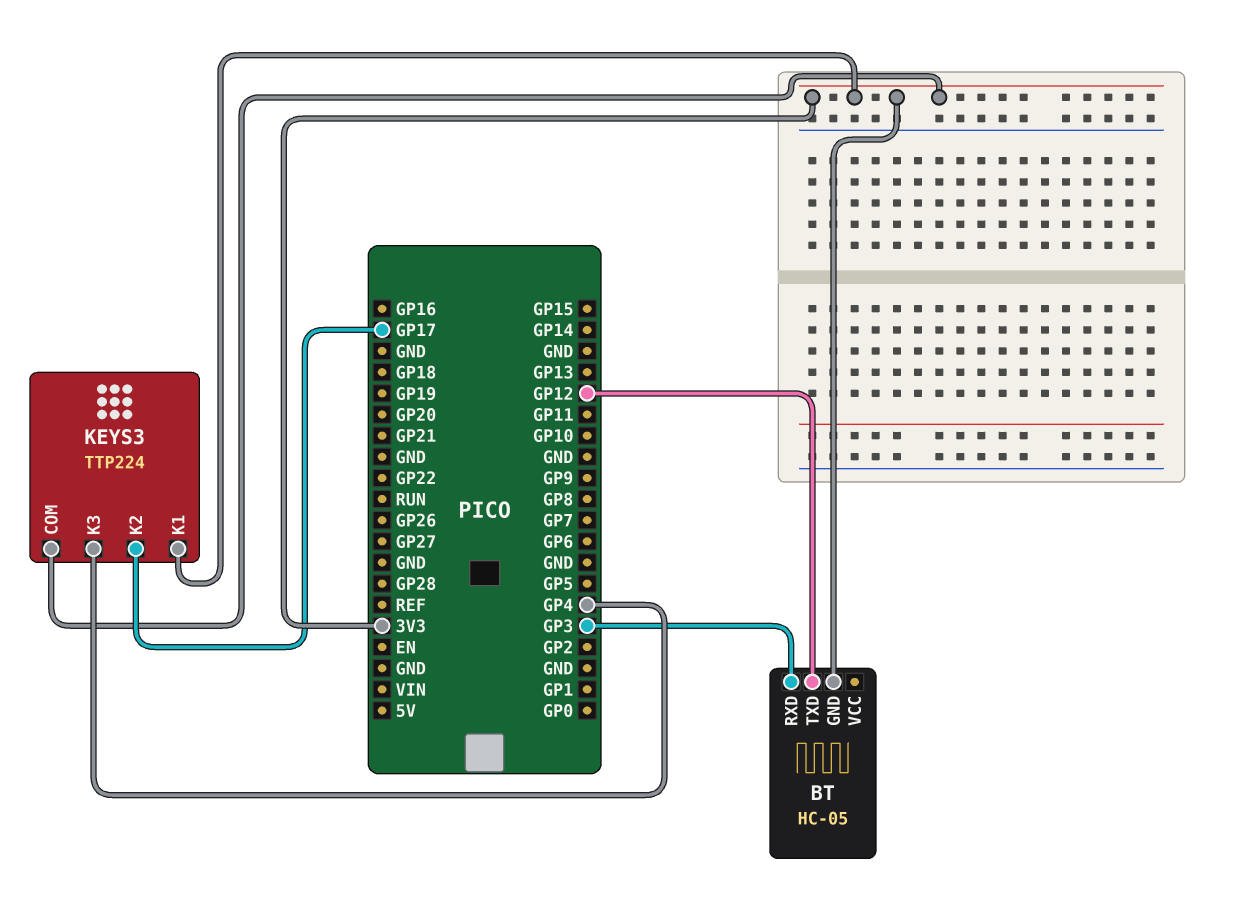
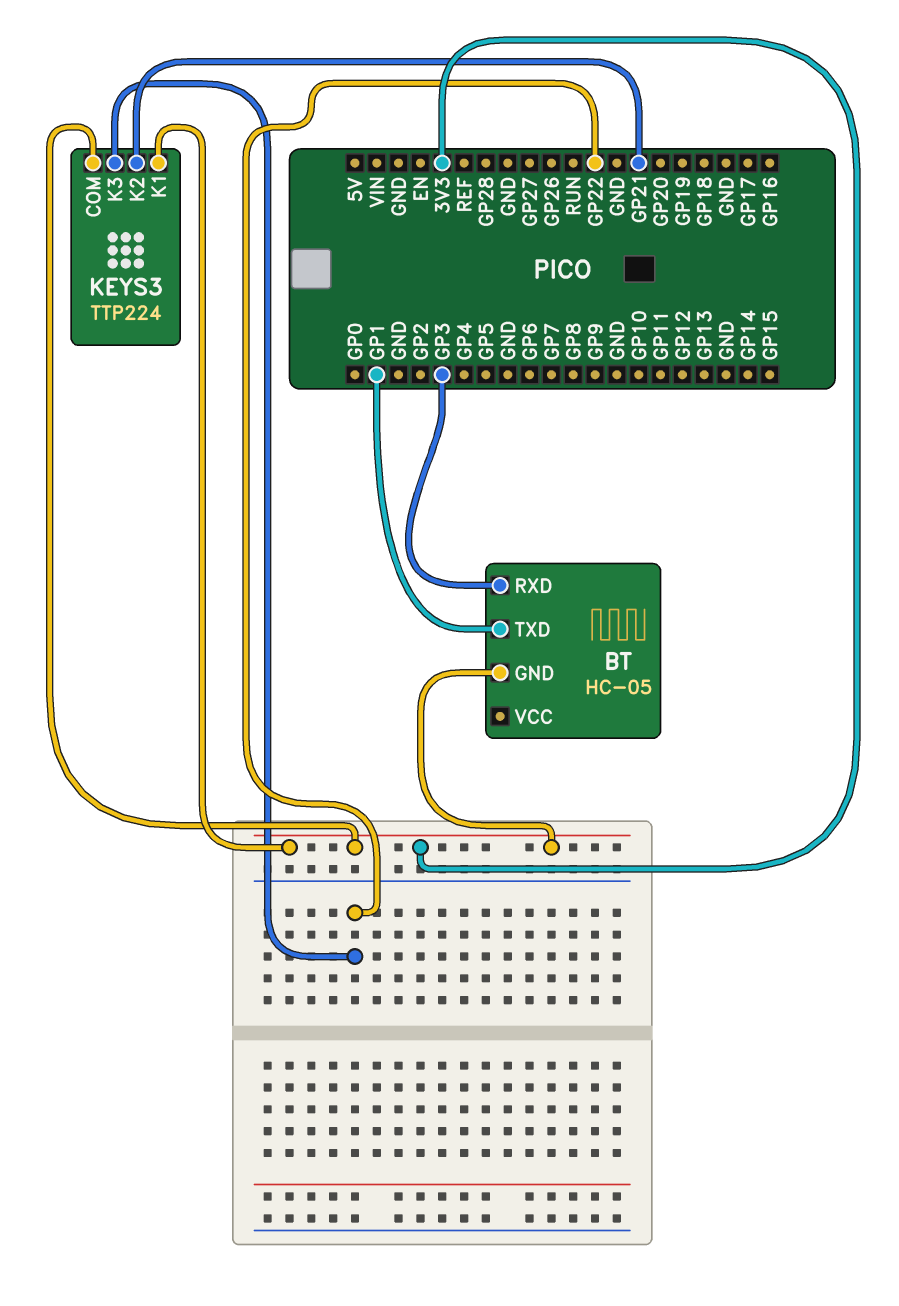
BT pin TXD: GP12 -> GP1
KEYS3 pin K2: GP17 -> GP21
KEYS3 pin K3: GP4 -> GP22

